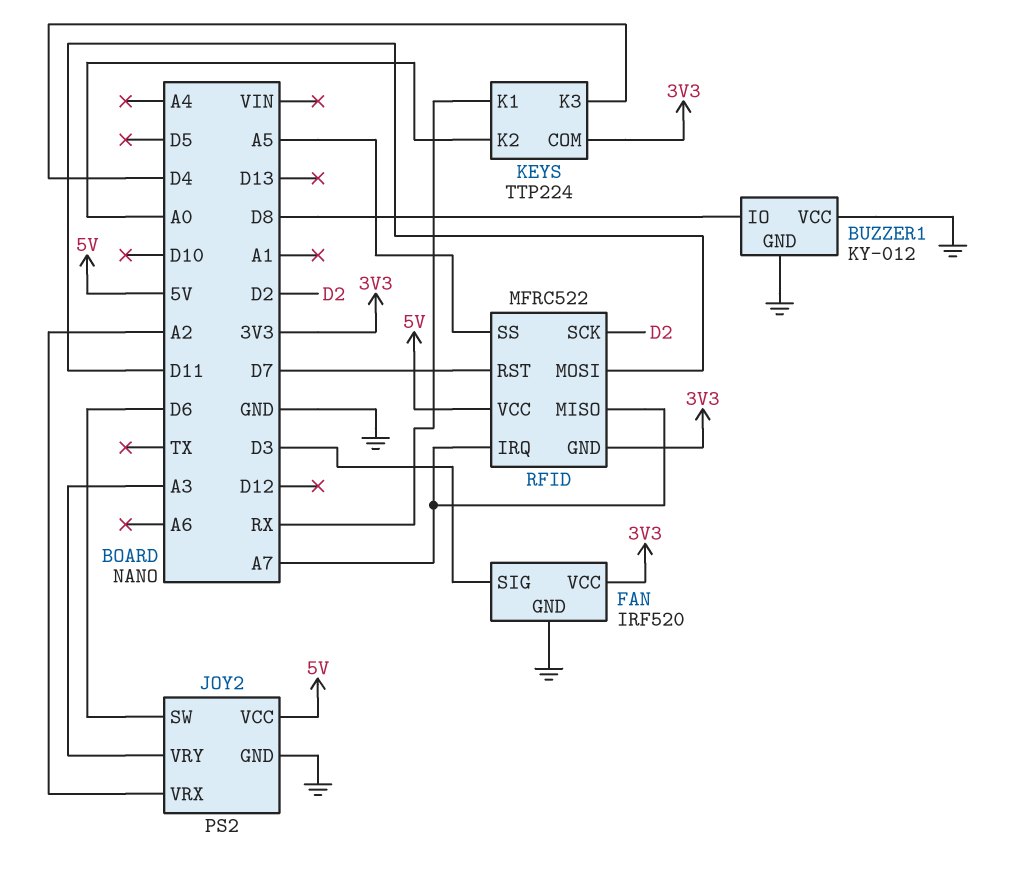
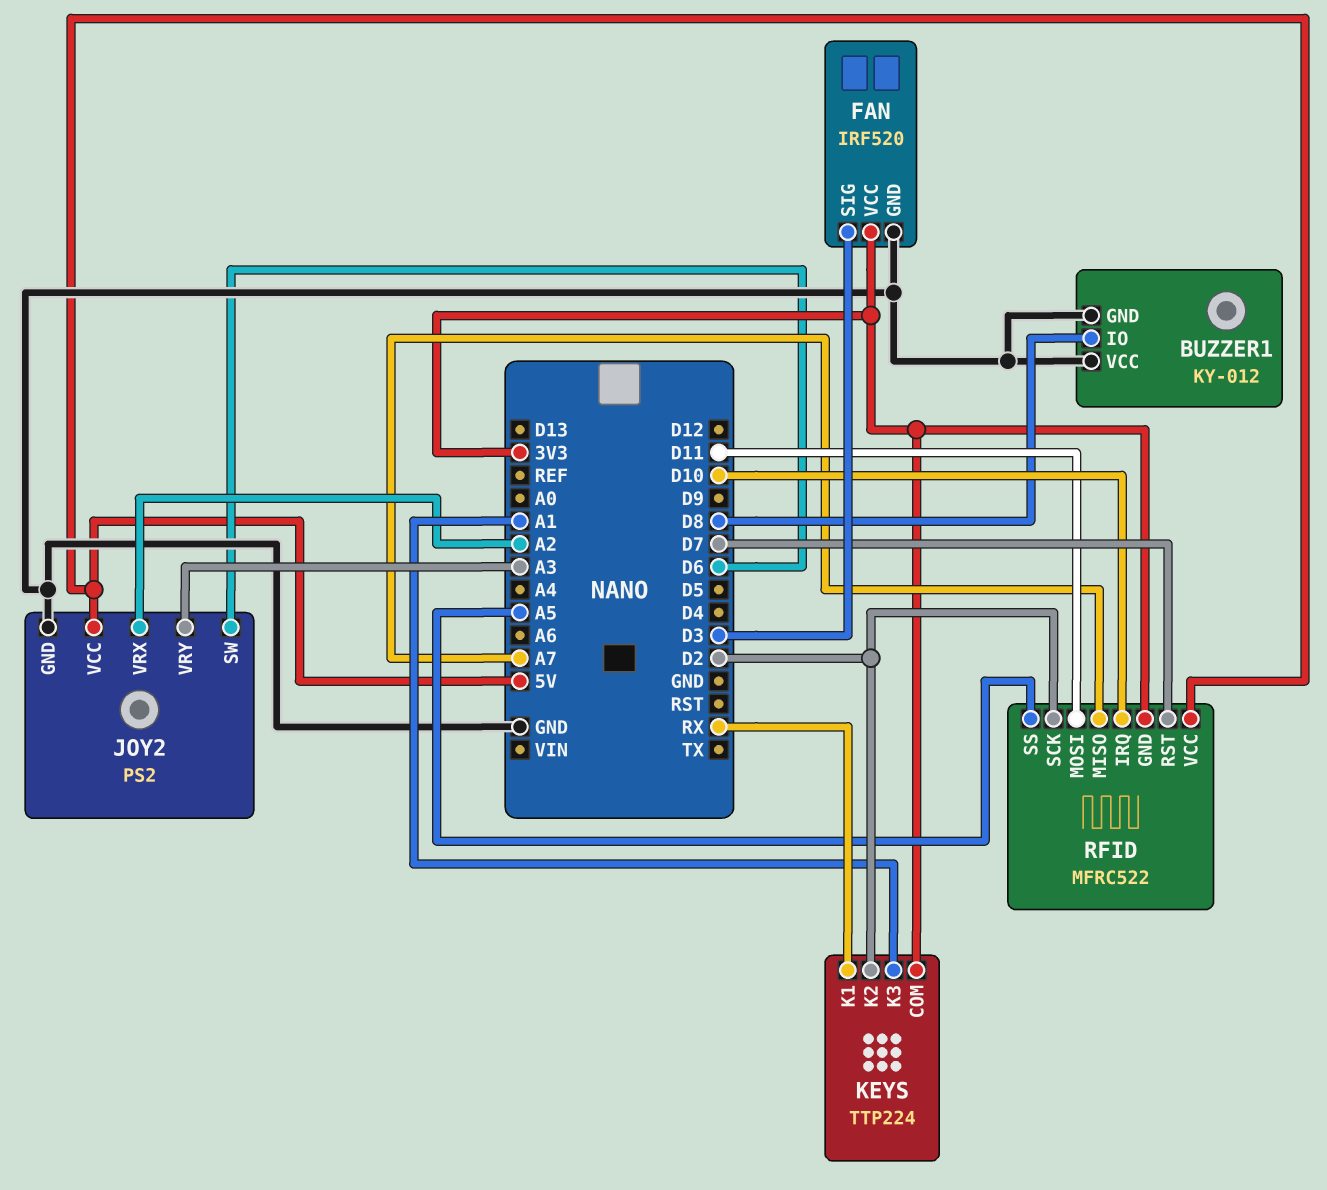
KEYS pin K2: A0 -> D2
KEYS pin K3: D4 -> A1
RFID pin IRQ: A7 -> D10

